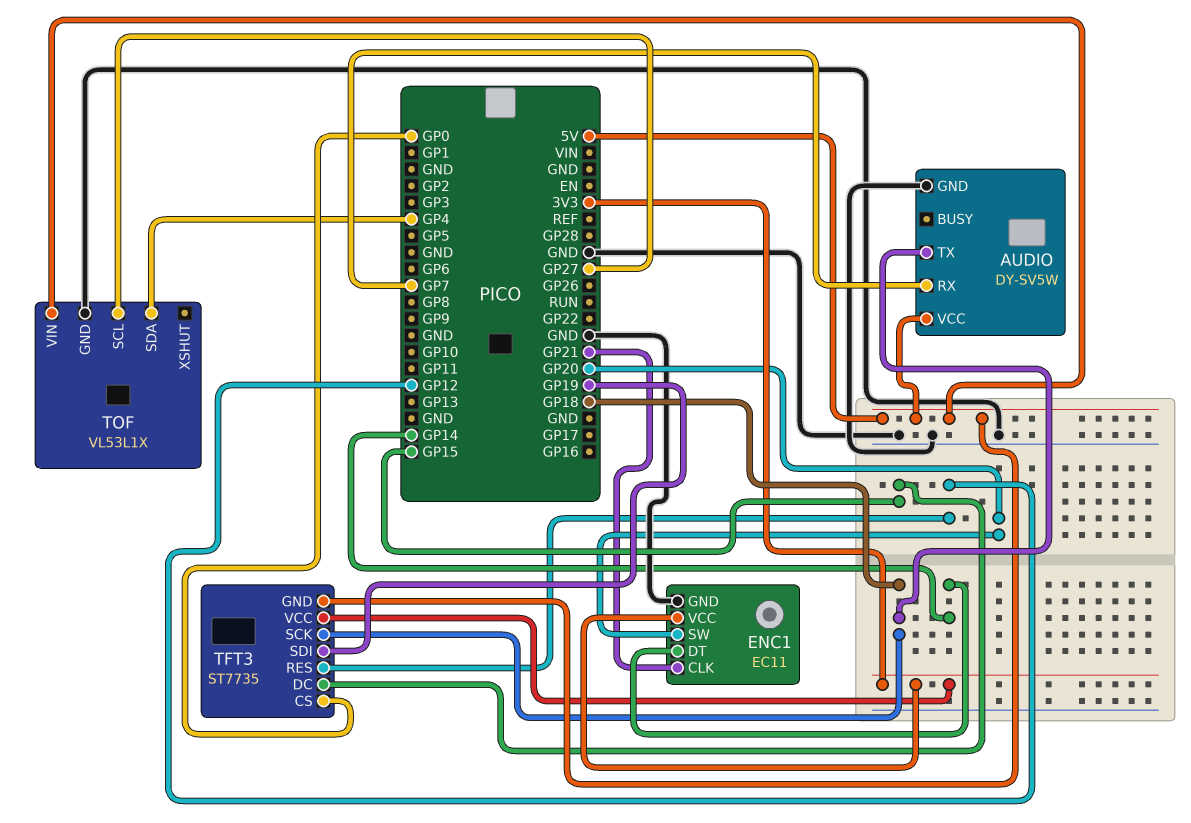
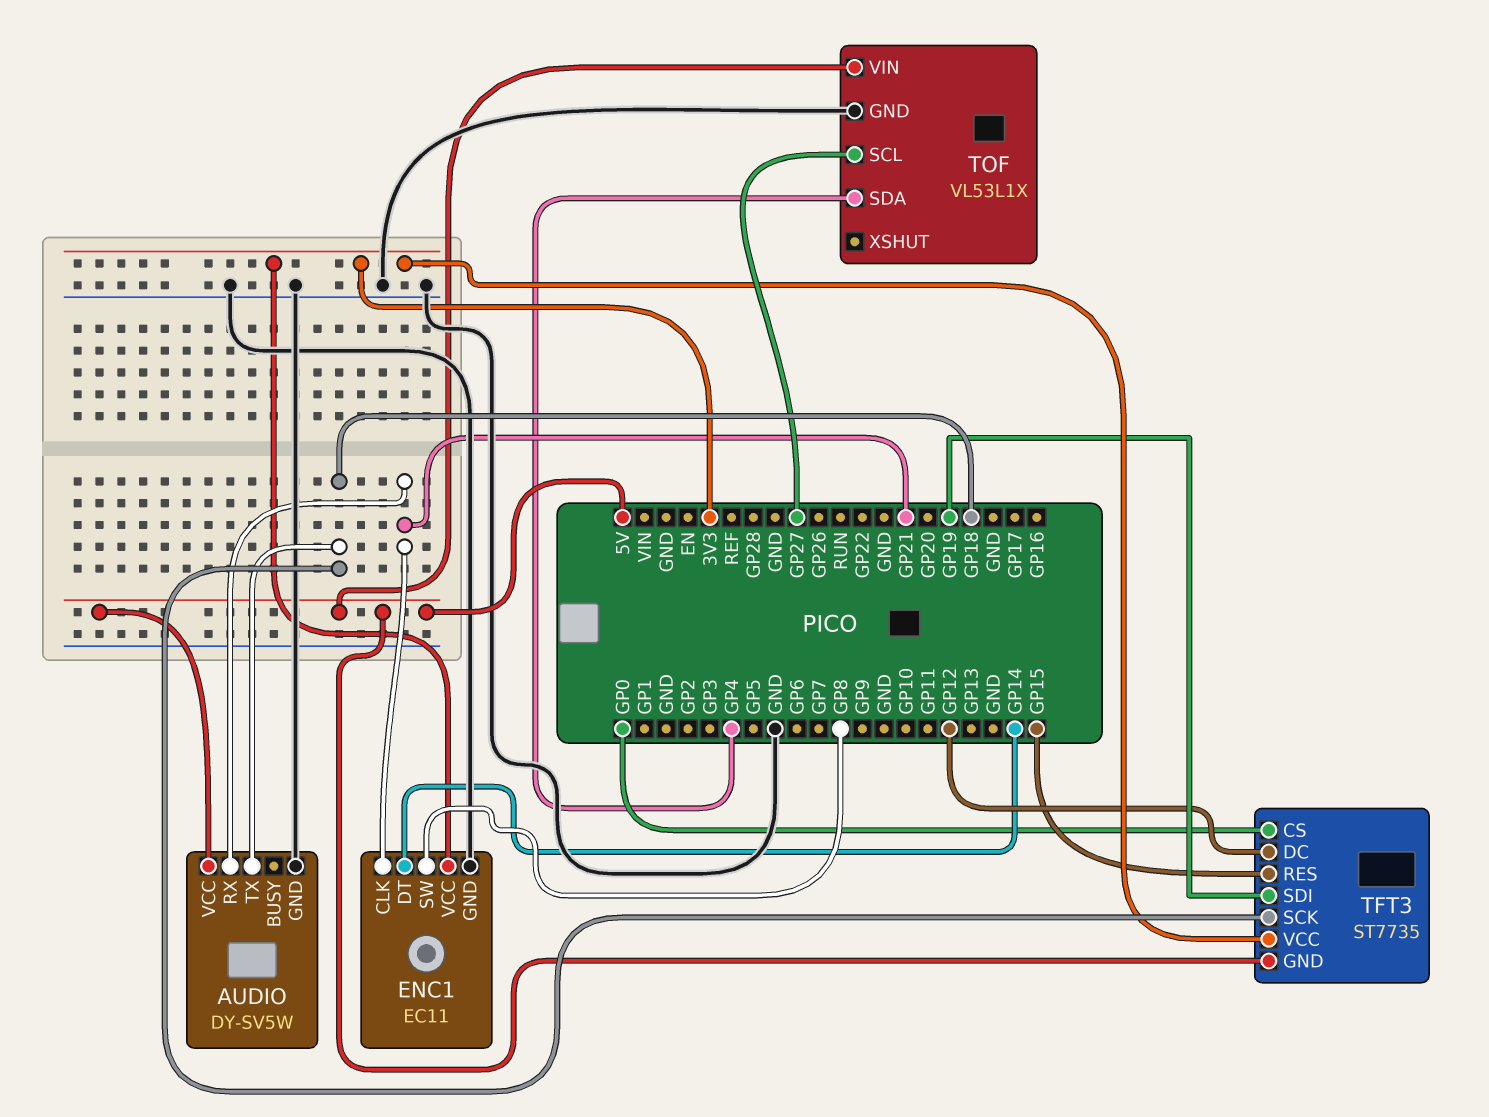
AUDIO pin RX: GP7 -> GP21
ENC1 pin SW: GP20 -> GP8
TFT3 pin DC: GP15 -> GP12
TFT3 pin RES: GP12 -> GP15

